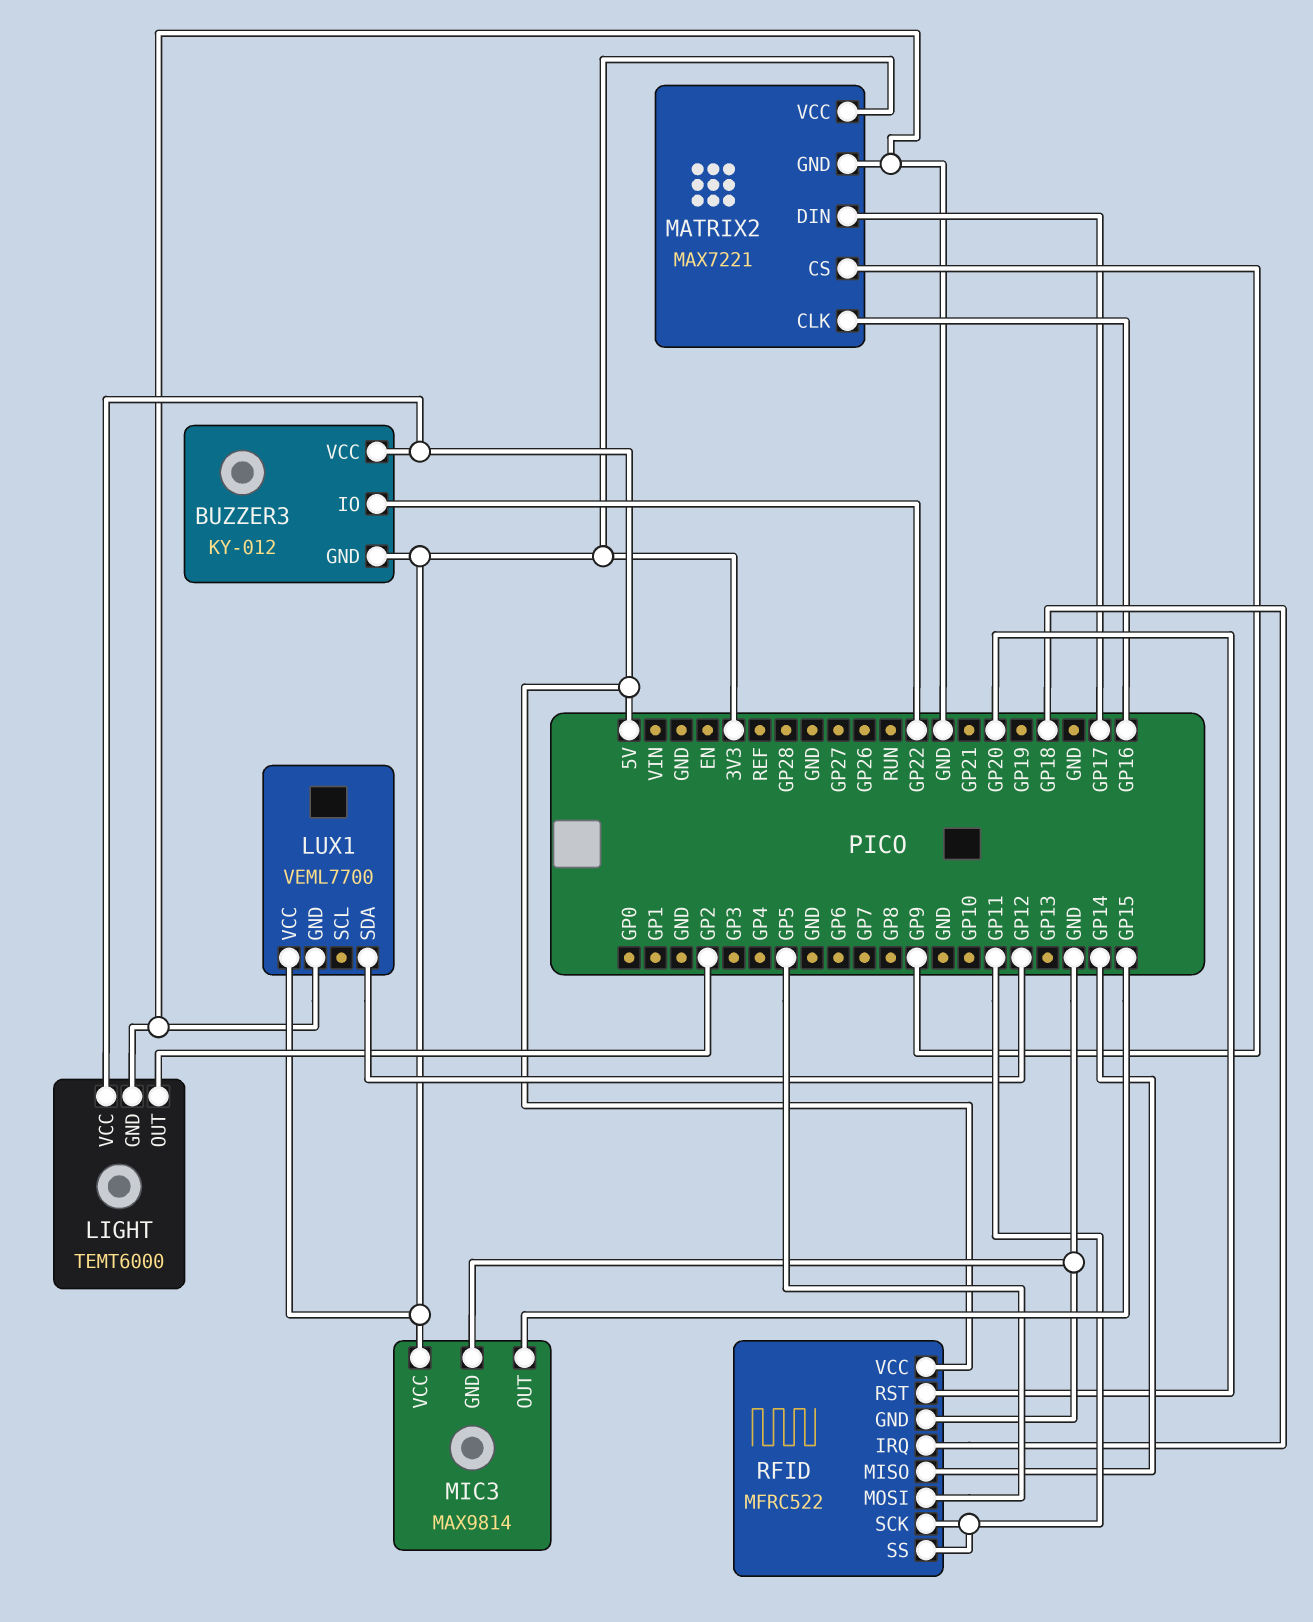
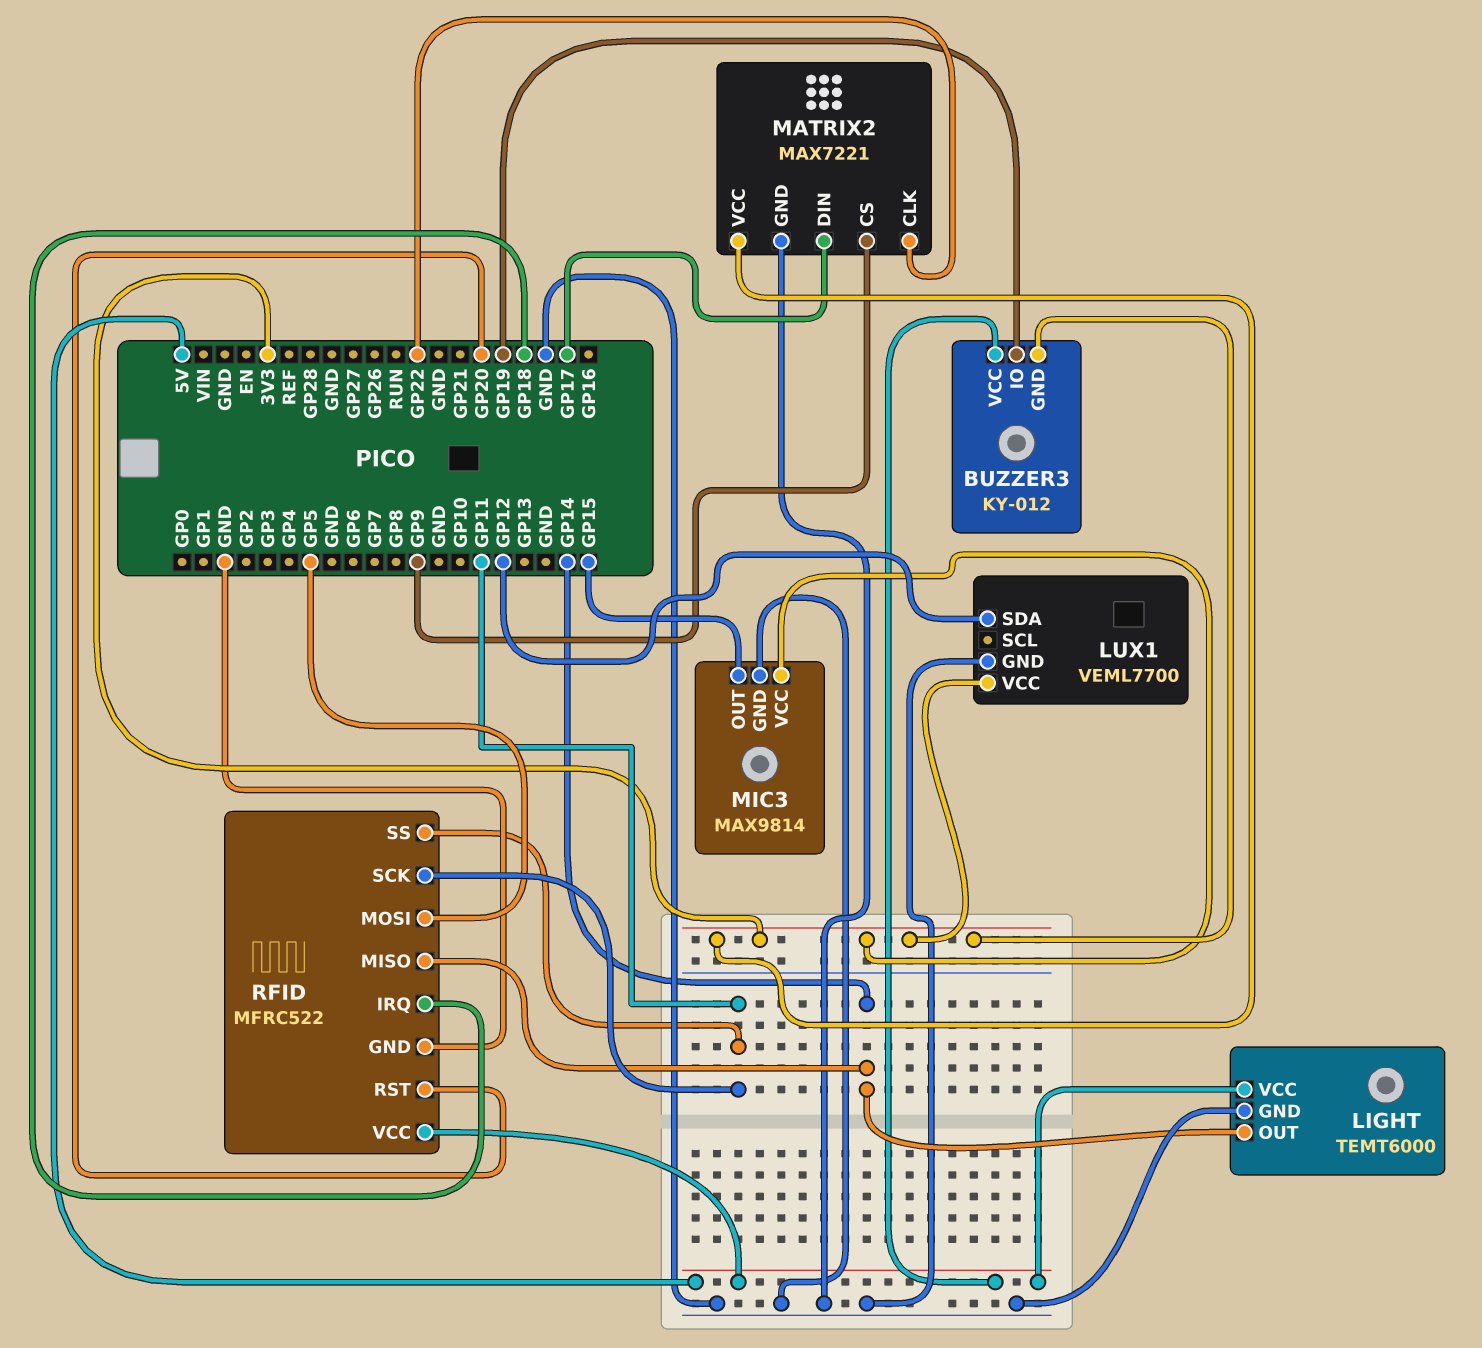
BUZZER3 pin IO: GP22 -> GP19
LIGHT pin OUT: GP2 -> GP14
MATRIX2 pin CLK: GP16 -> GP22

